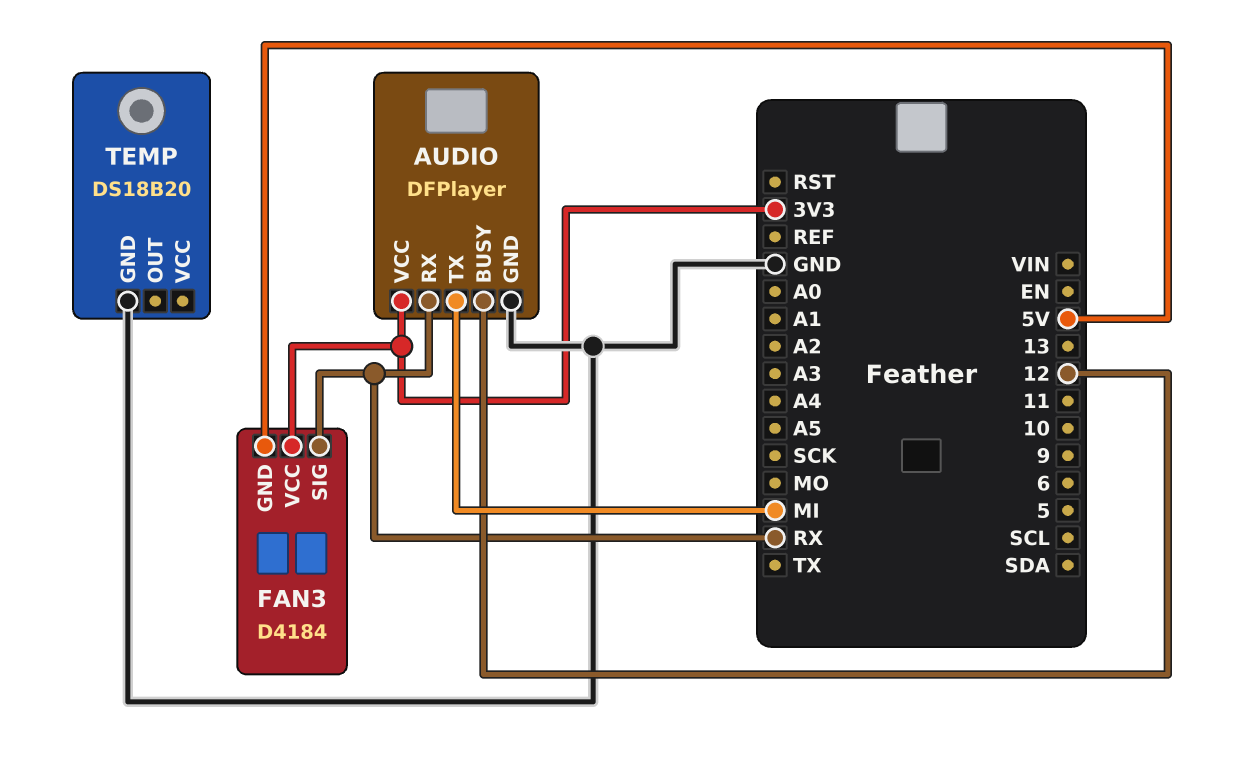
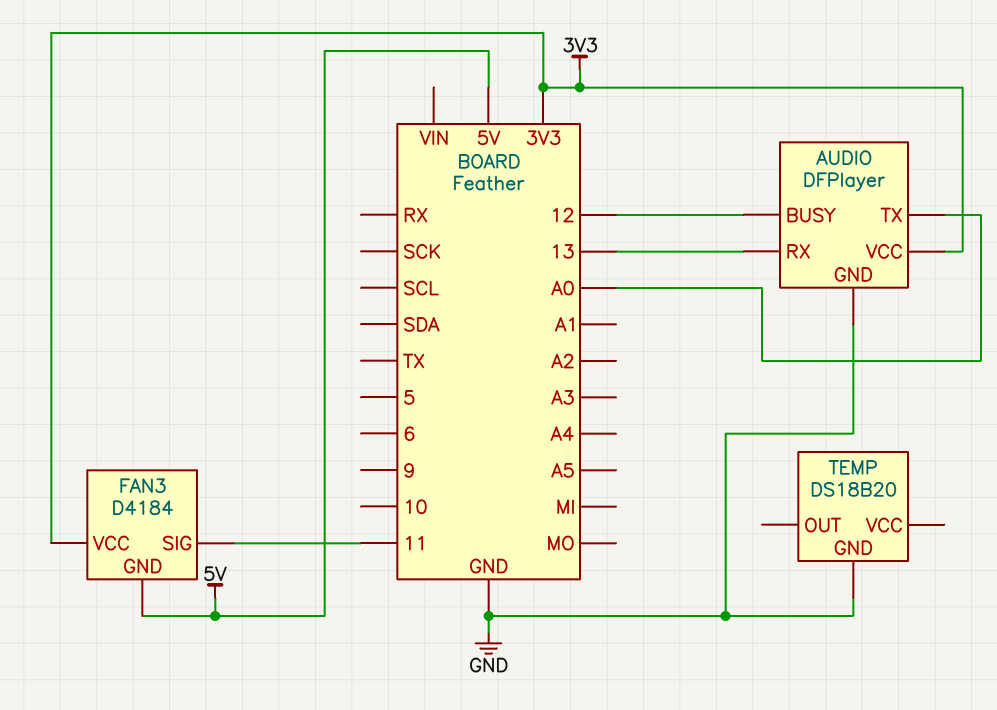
AUDIO pin RX: RX -> 13
AUDIO pin TX: MI -> A0
FAN3 pin SIG: RX -> 11

